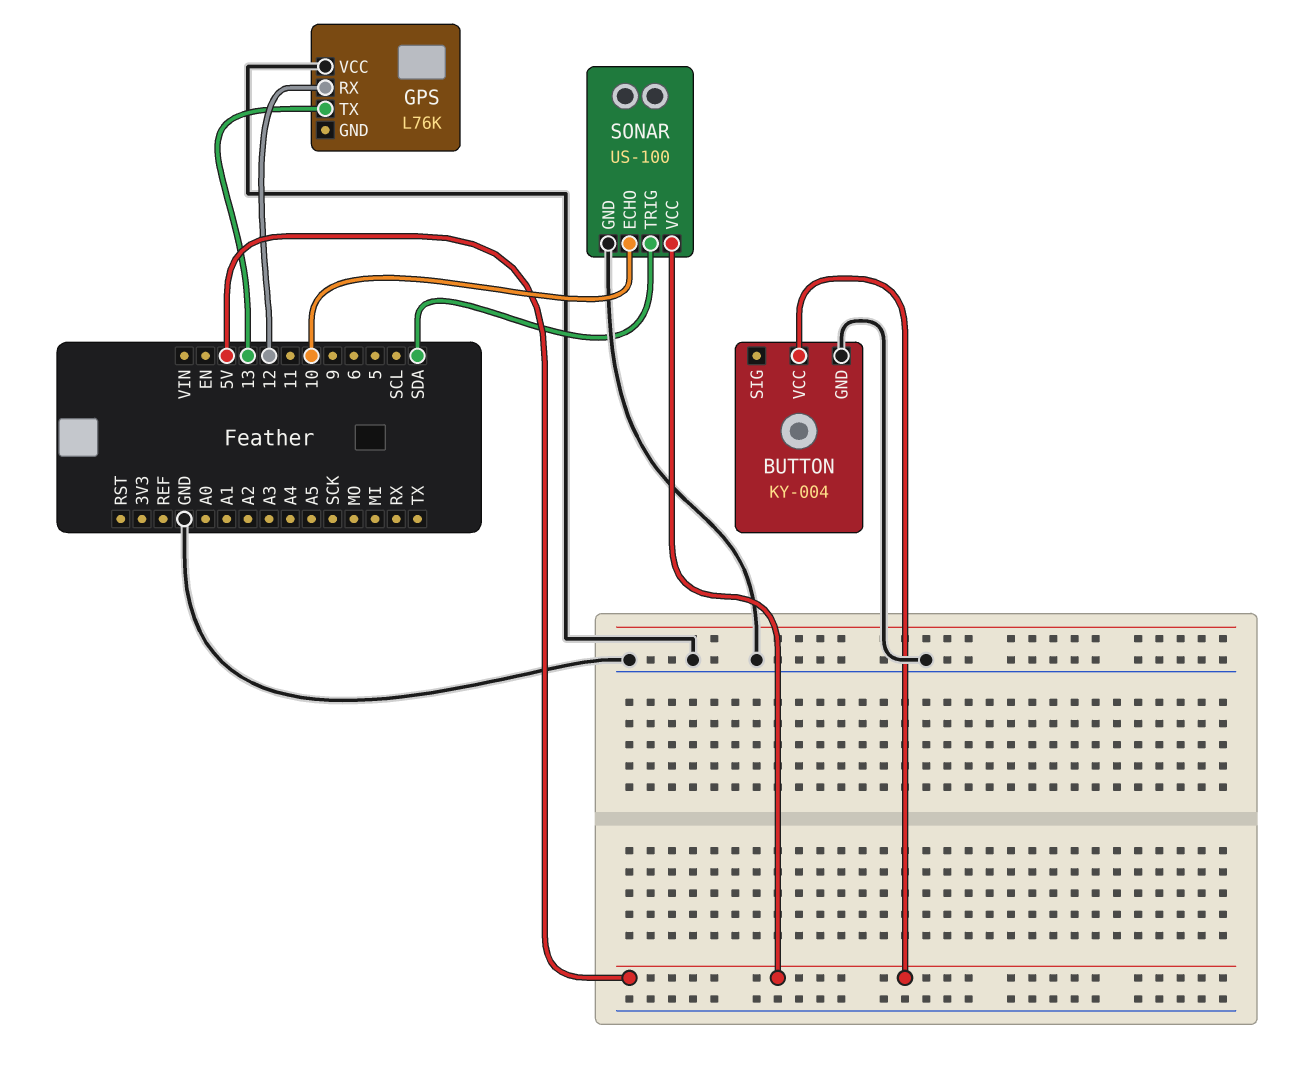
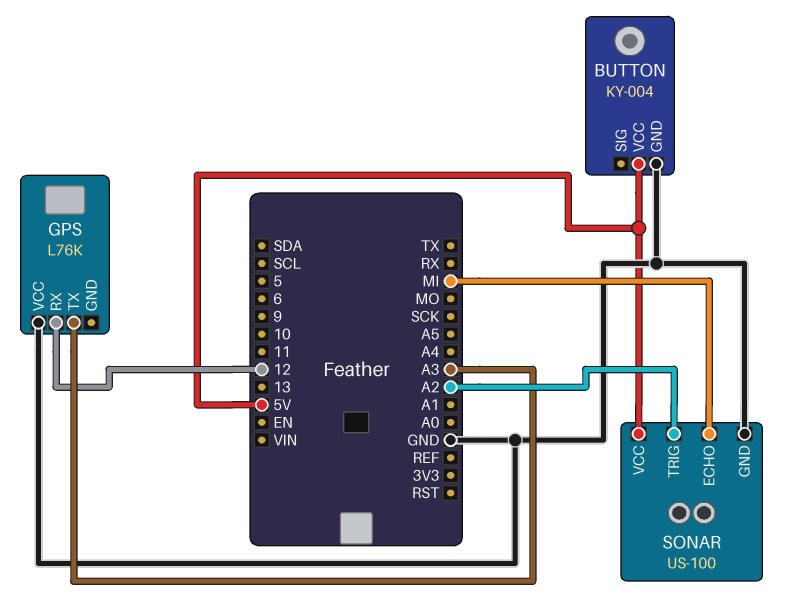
GPS pin TX: 13 -> A3
SONAR pin ECHO: 10 -> MI
SONAR pin TRIG: SDA -> A2

